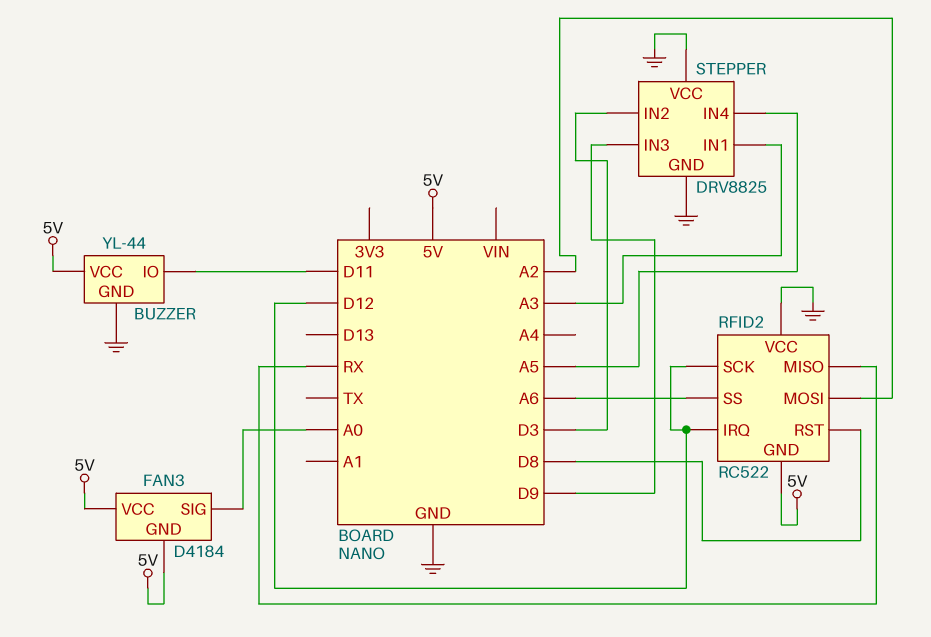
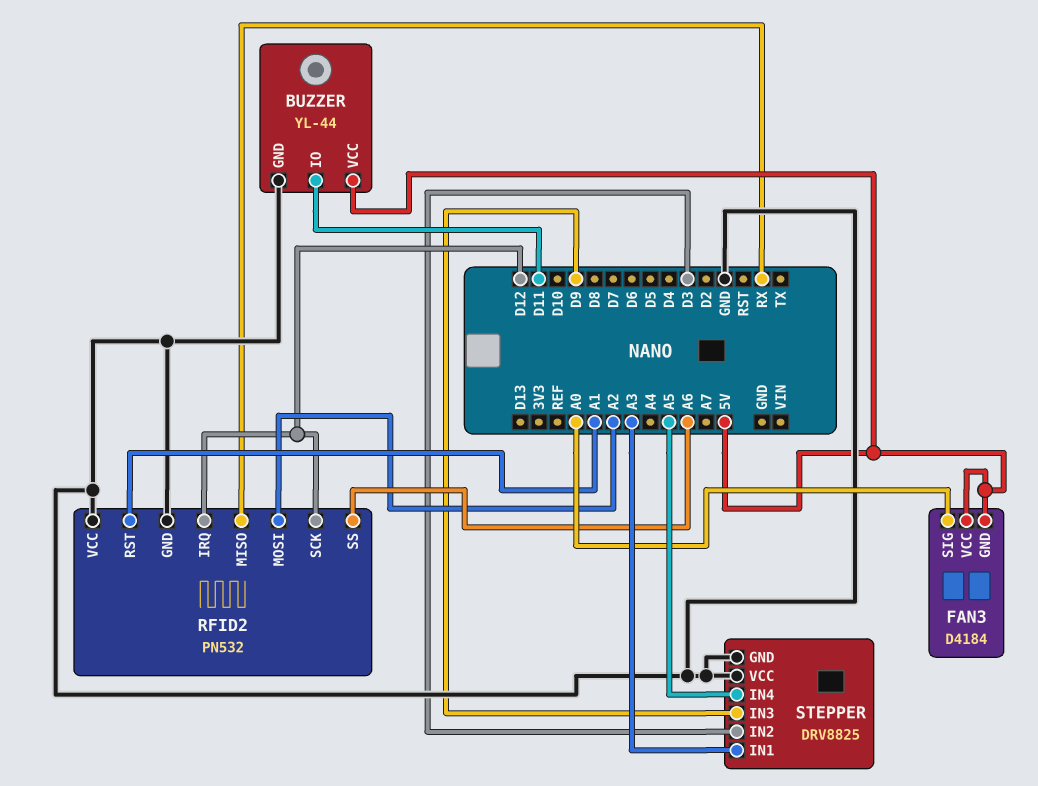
RFID2: RC522 -> PN532
RFID2 pin GND: 5V -> GND
RFID2 pin RST: D8 -> A1

